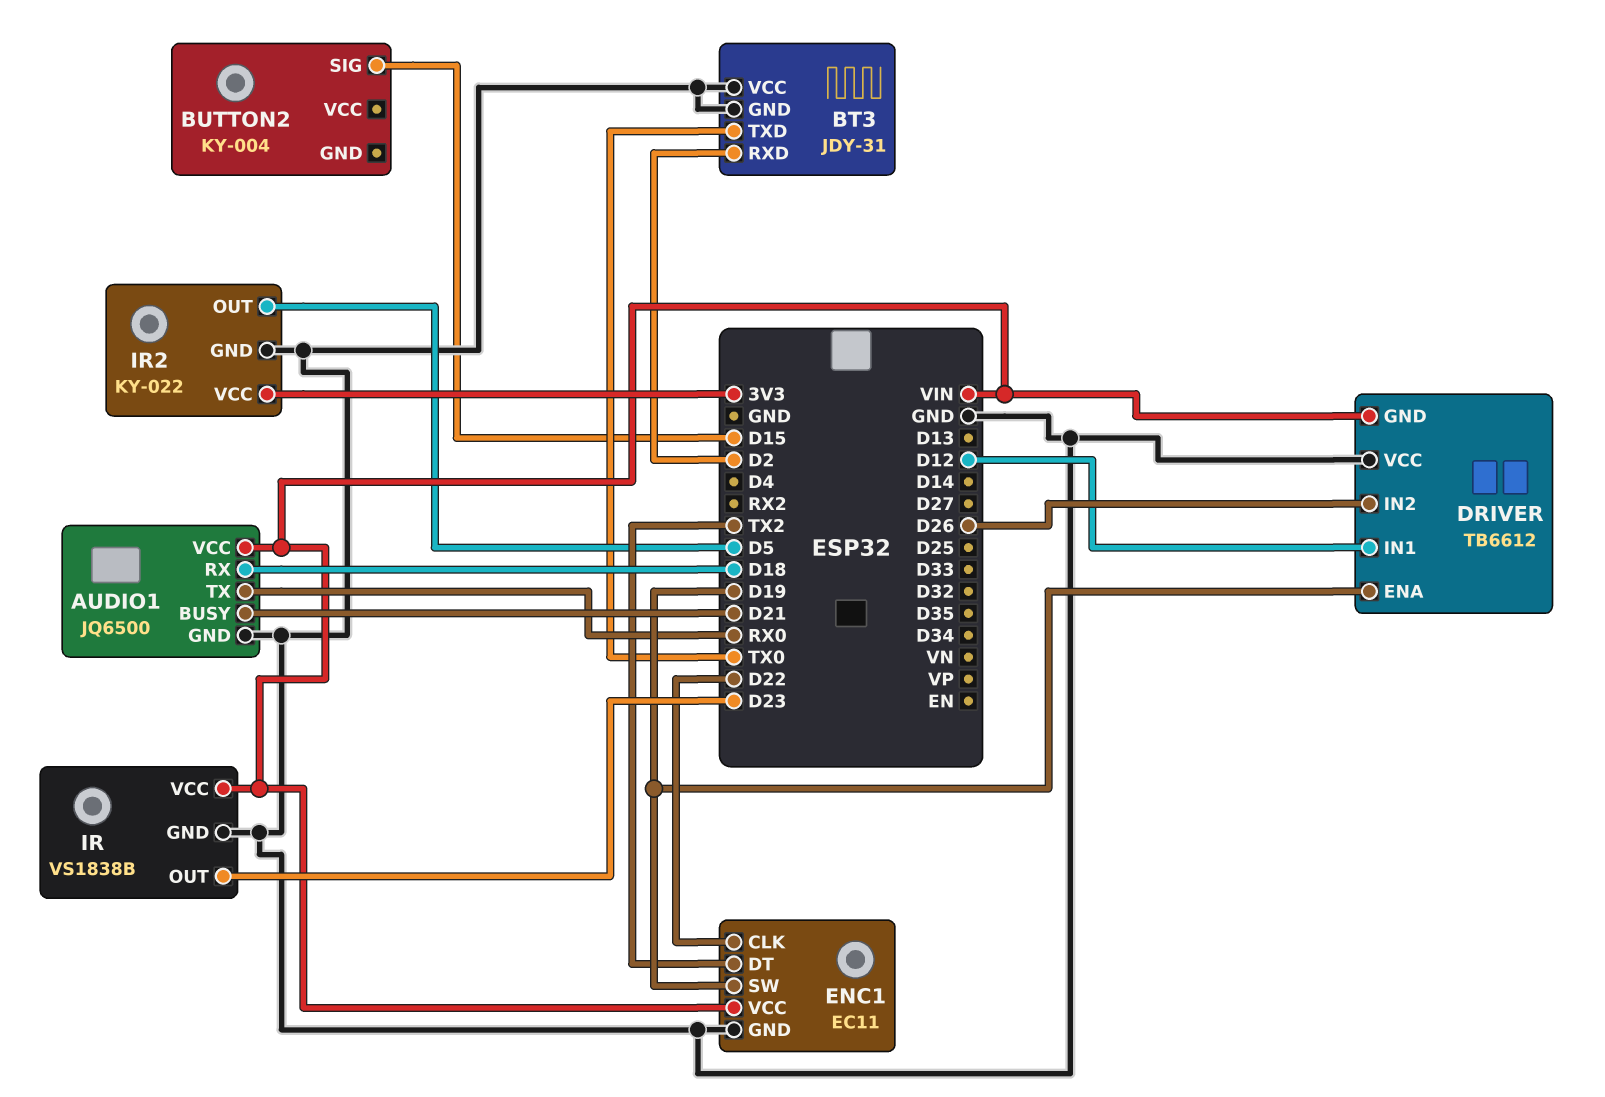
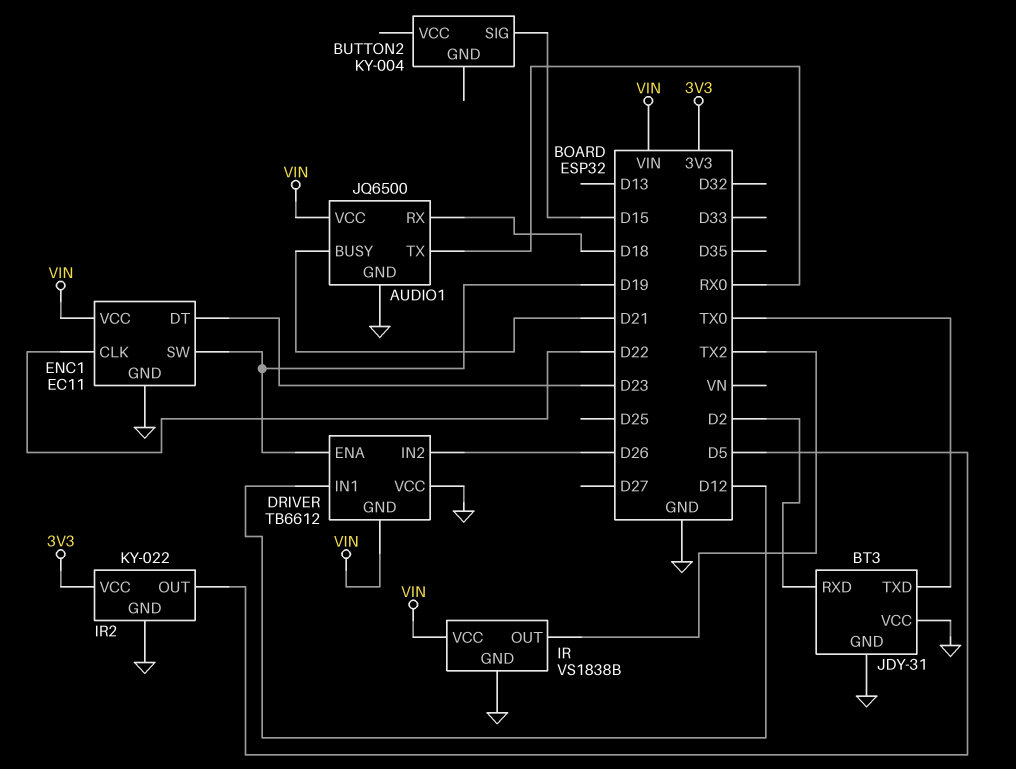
ENC1 pin DT: TX2 -> D23
IR pin OUT: D23 -> TX2

